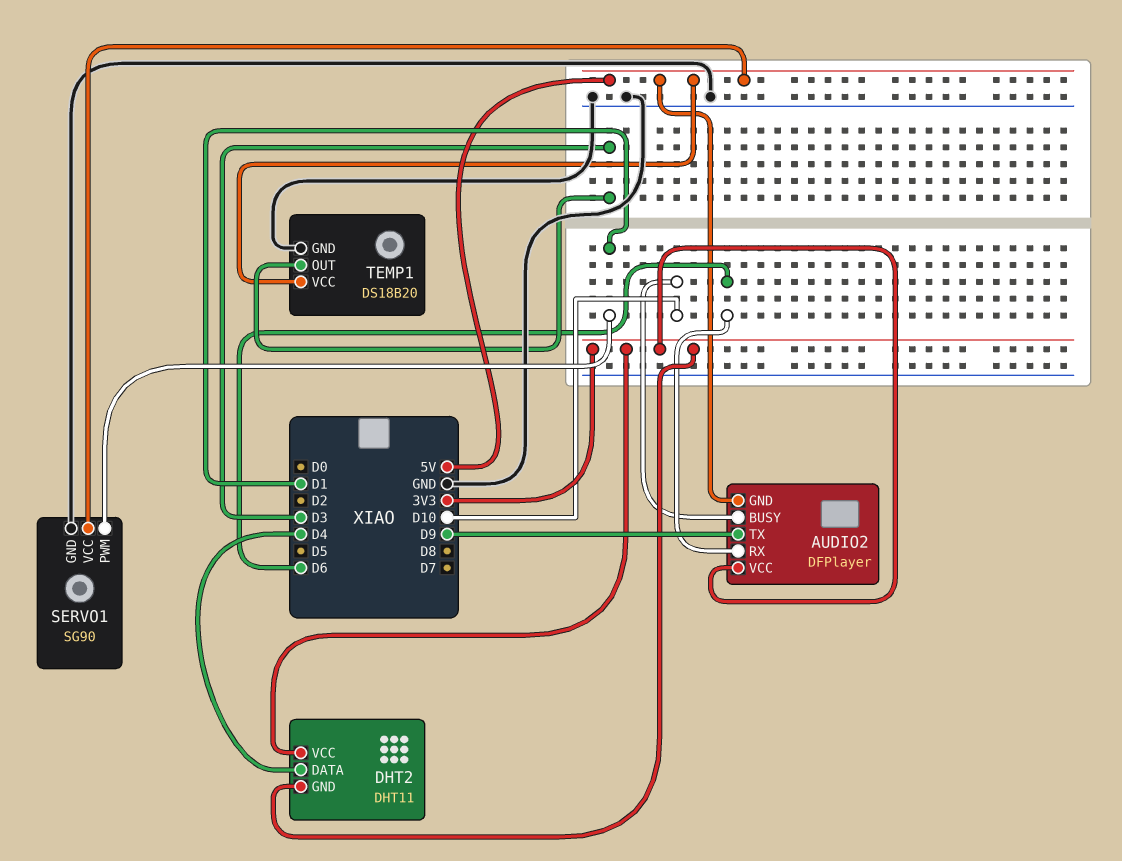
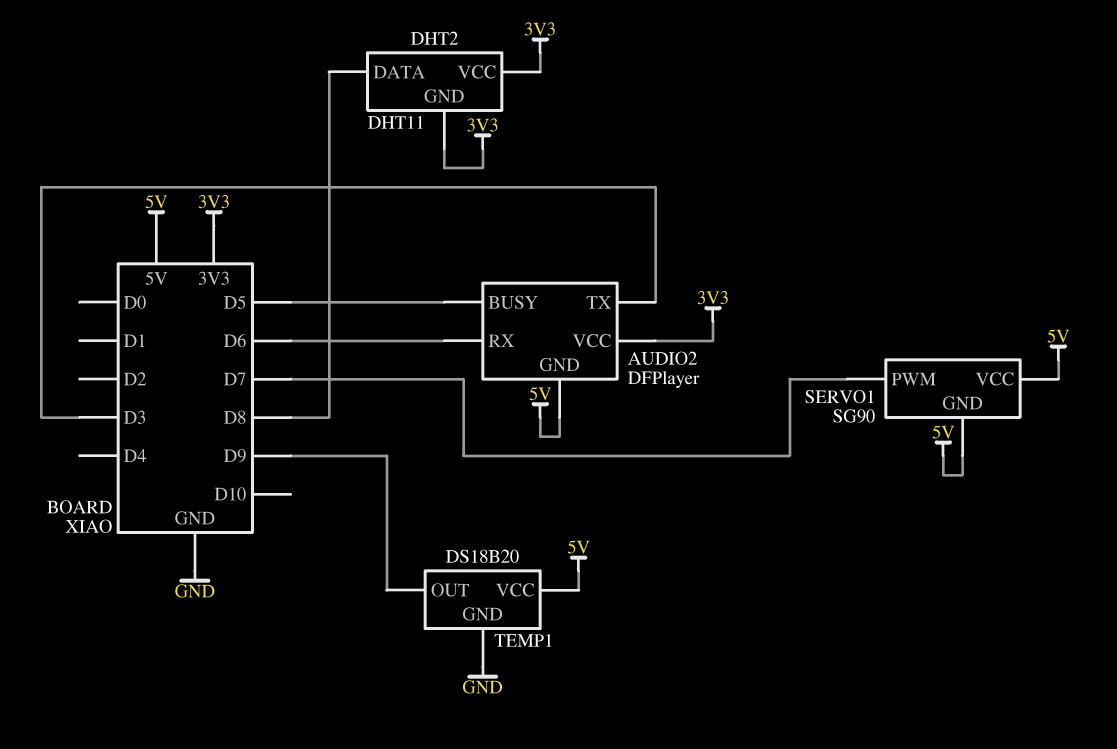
AUDIO2 pin BUSY: D10 -> D5
AUDIO2 pin TX: D9 -> D3
DHT2 pin DATA: D4 -> D8
SERVO1 pin GND: GND -> 5V
SERVO1 pin PWM: D1 -> D7
TEMP1 pin OUT: D3 -> D9

